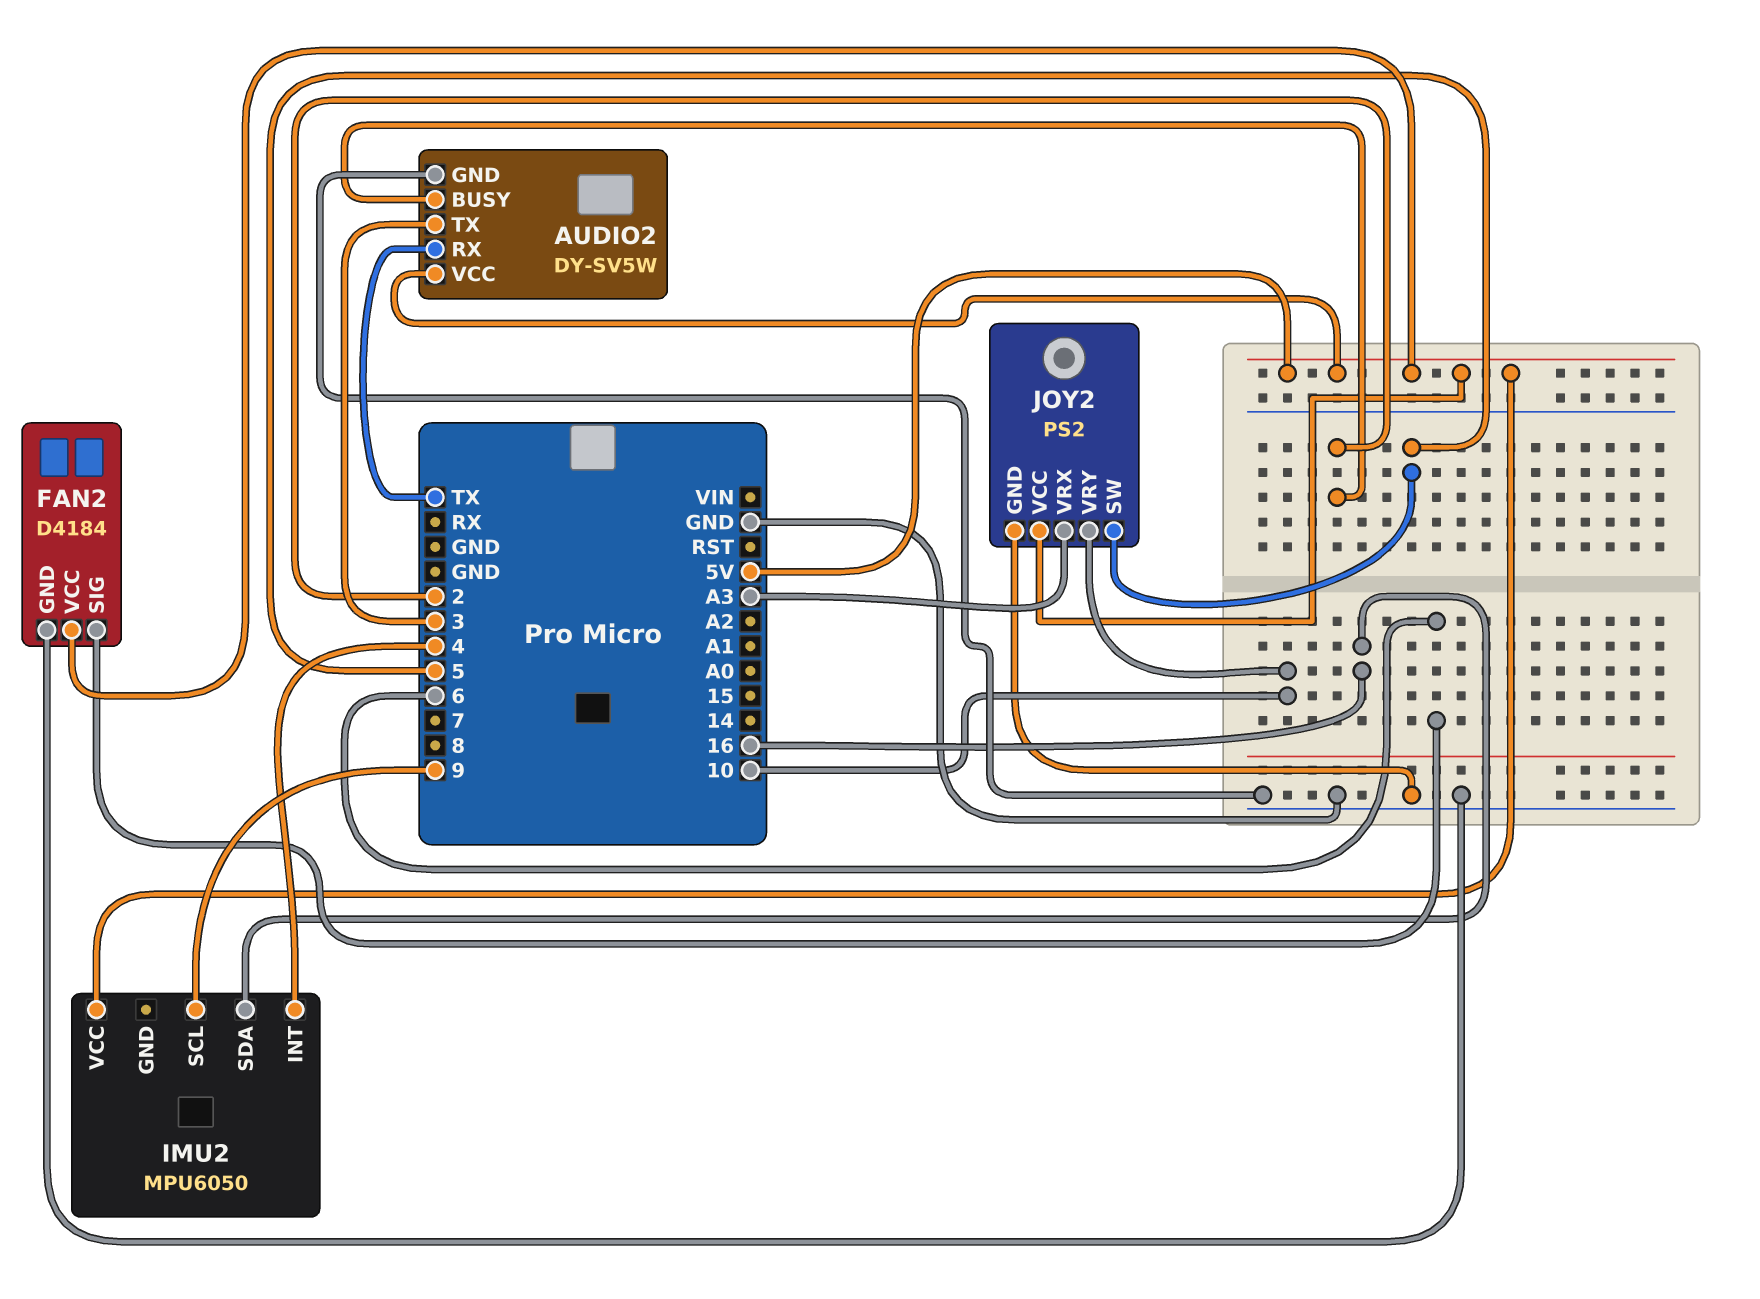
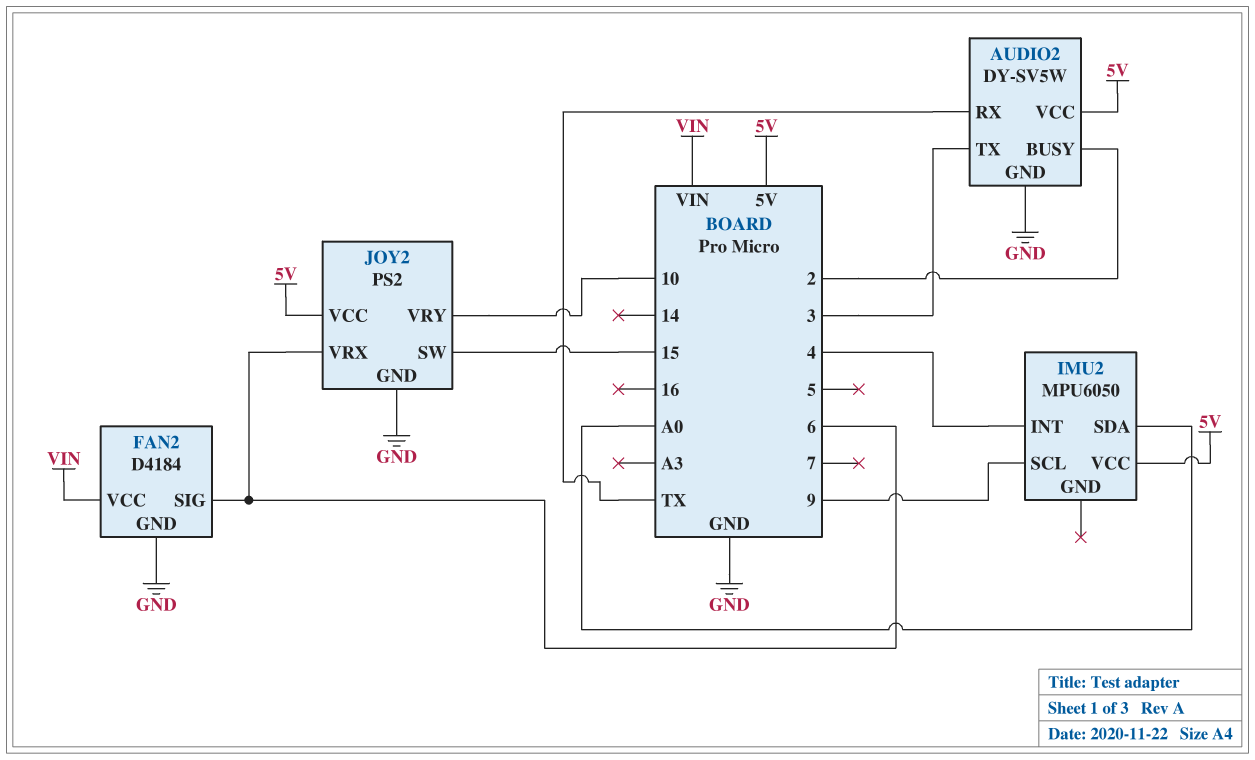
FAN2 pin VCC: 5V -> VIN
IMU2 pin SDA: 16 -> A0
JOY2 pin SW: 5 -> 15
JOY2 pin VRX: A3 -> 6

